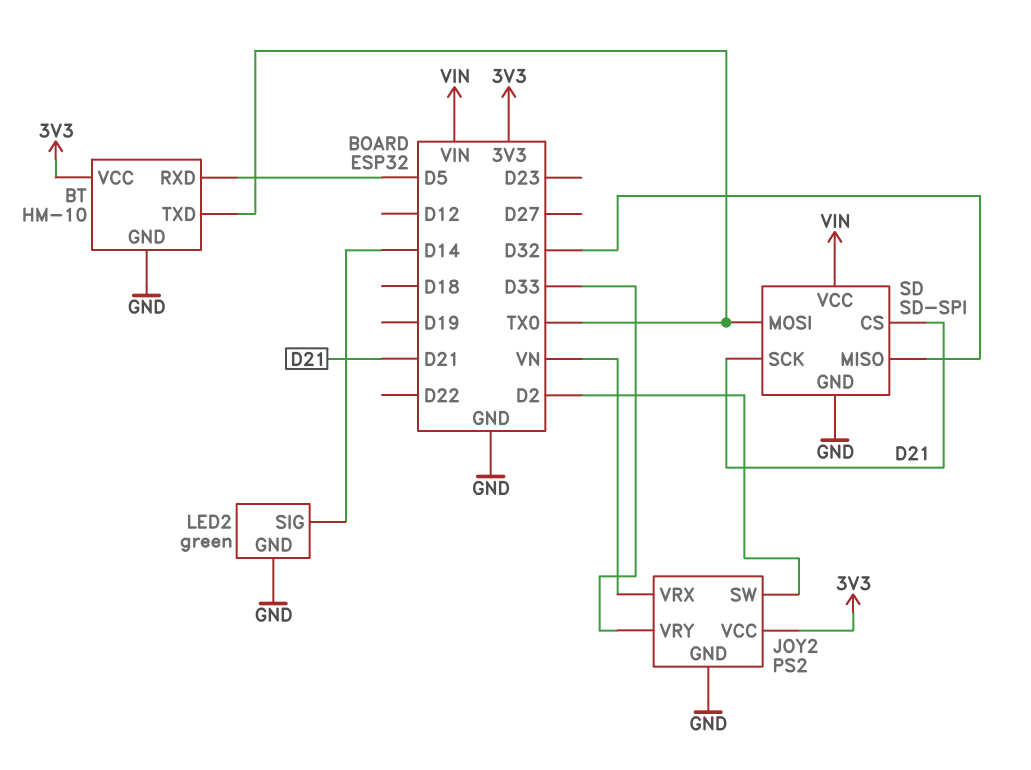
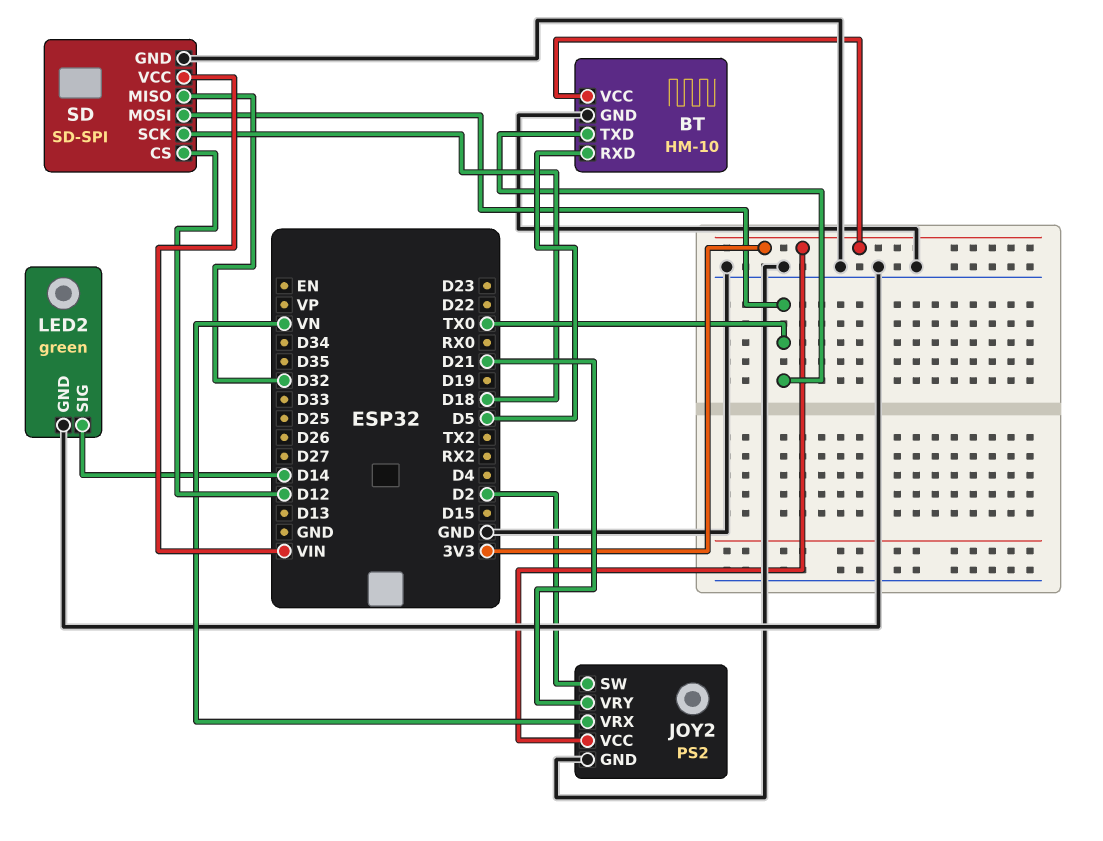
JOY2 pin VRY: D33 -> D21
SD pin CS: D21 -> D12
SD pin SCK: D21 -> D18

